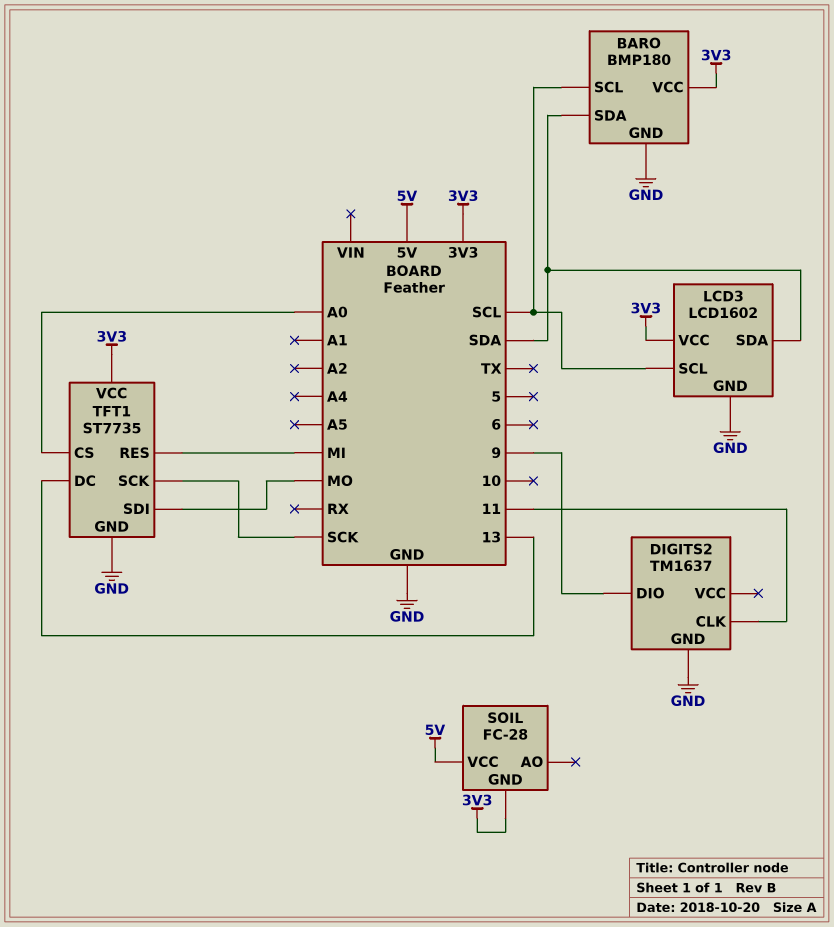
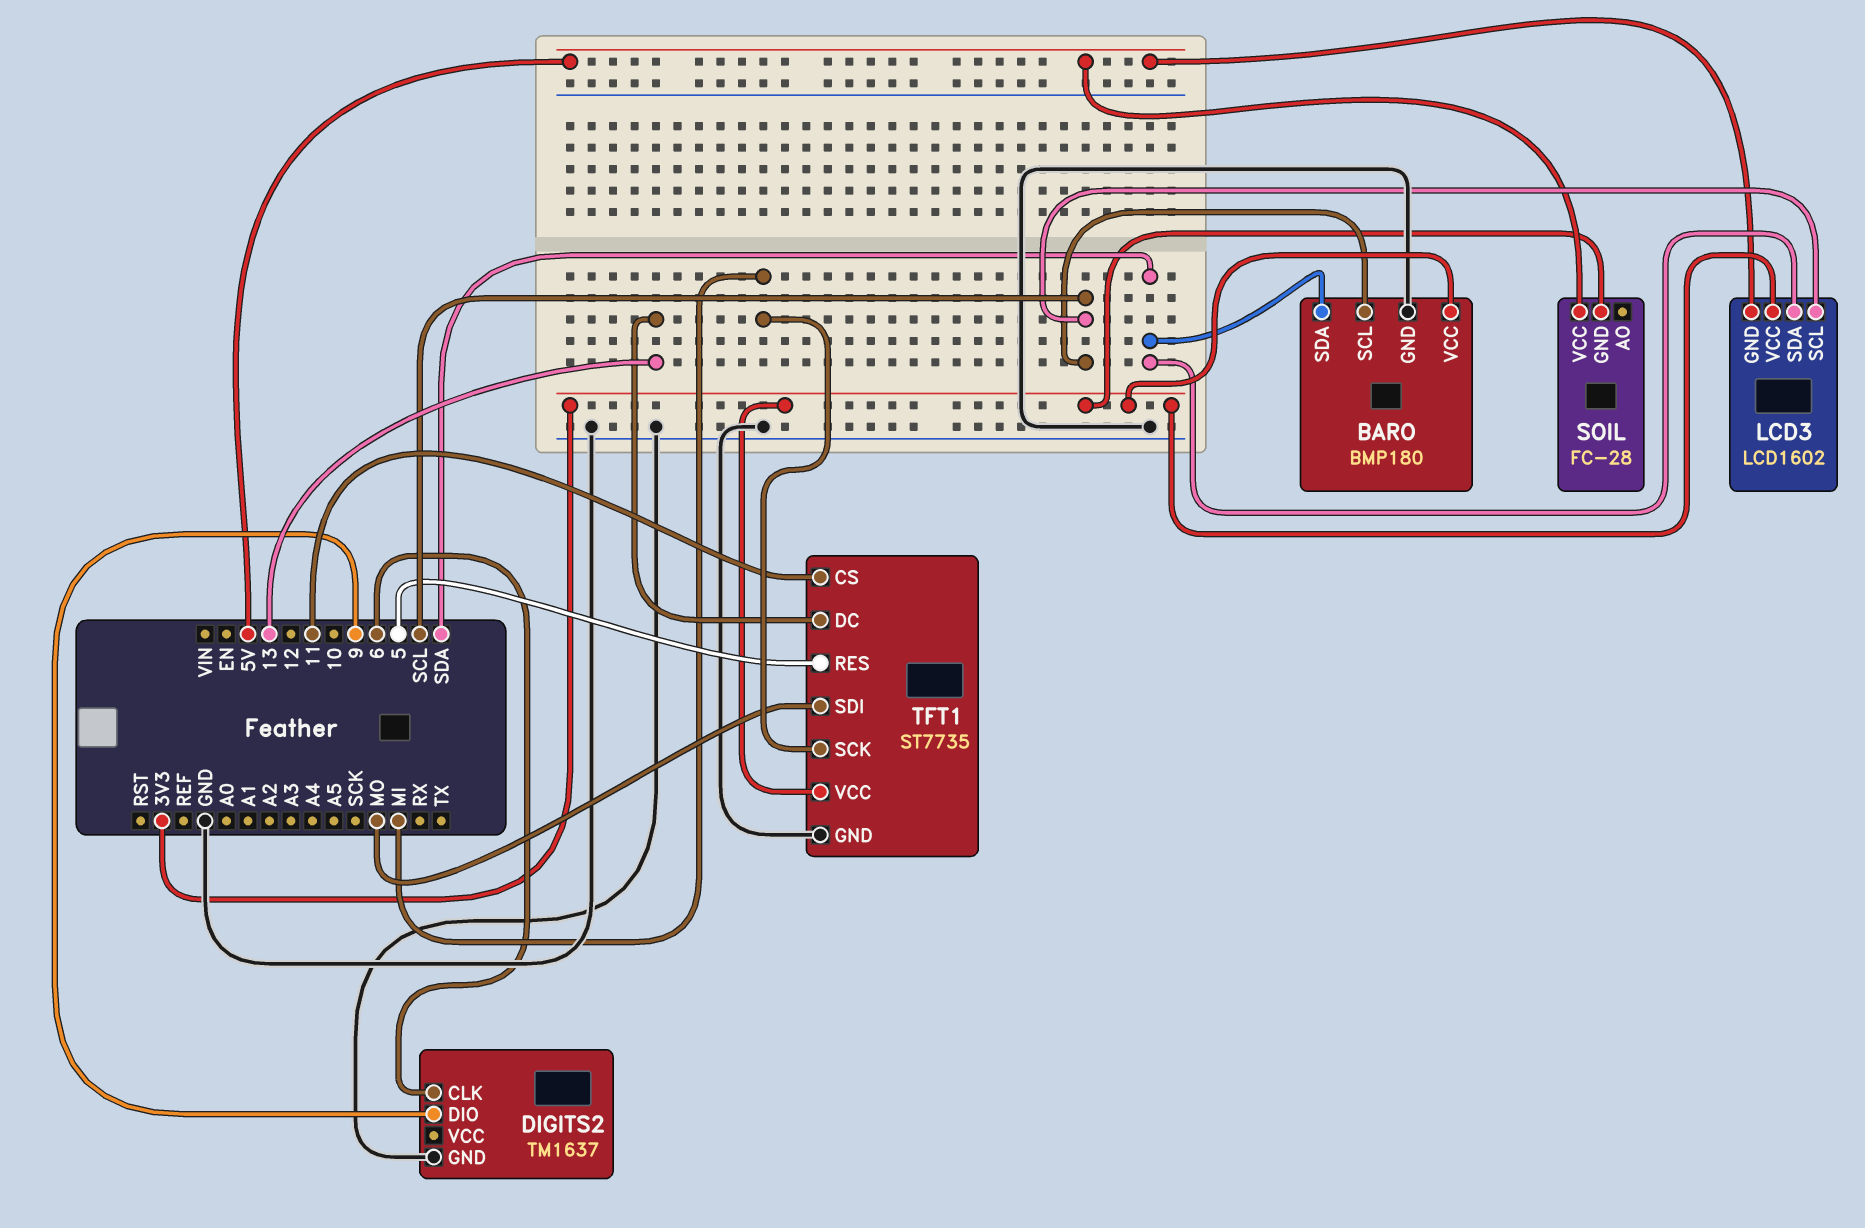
DIGITS2 pin CLK: 11 -> 6
LCD3 pin GND: GND -> 5V
TFT1 pin CS: A0 -> 11
TFT1 pin RES: MI -> 5
TFT1 pin SCK: SCK -> MI

